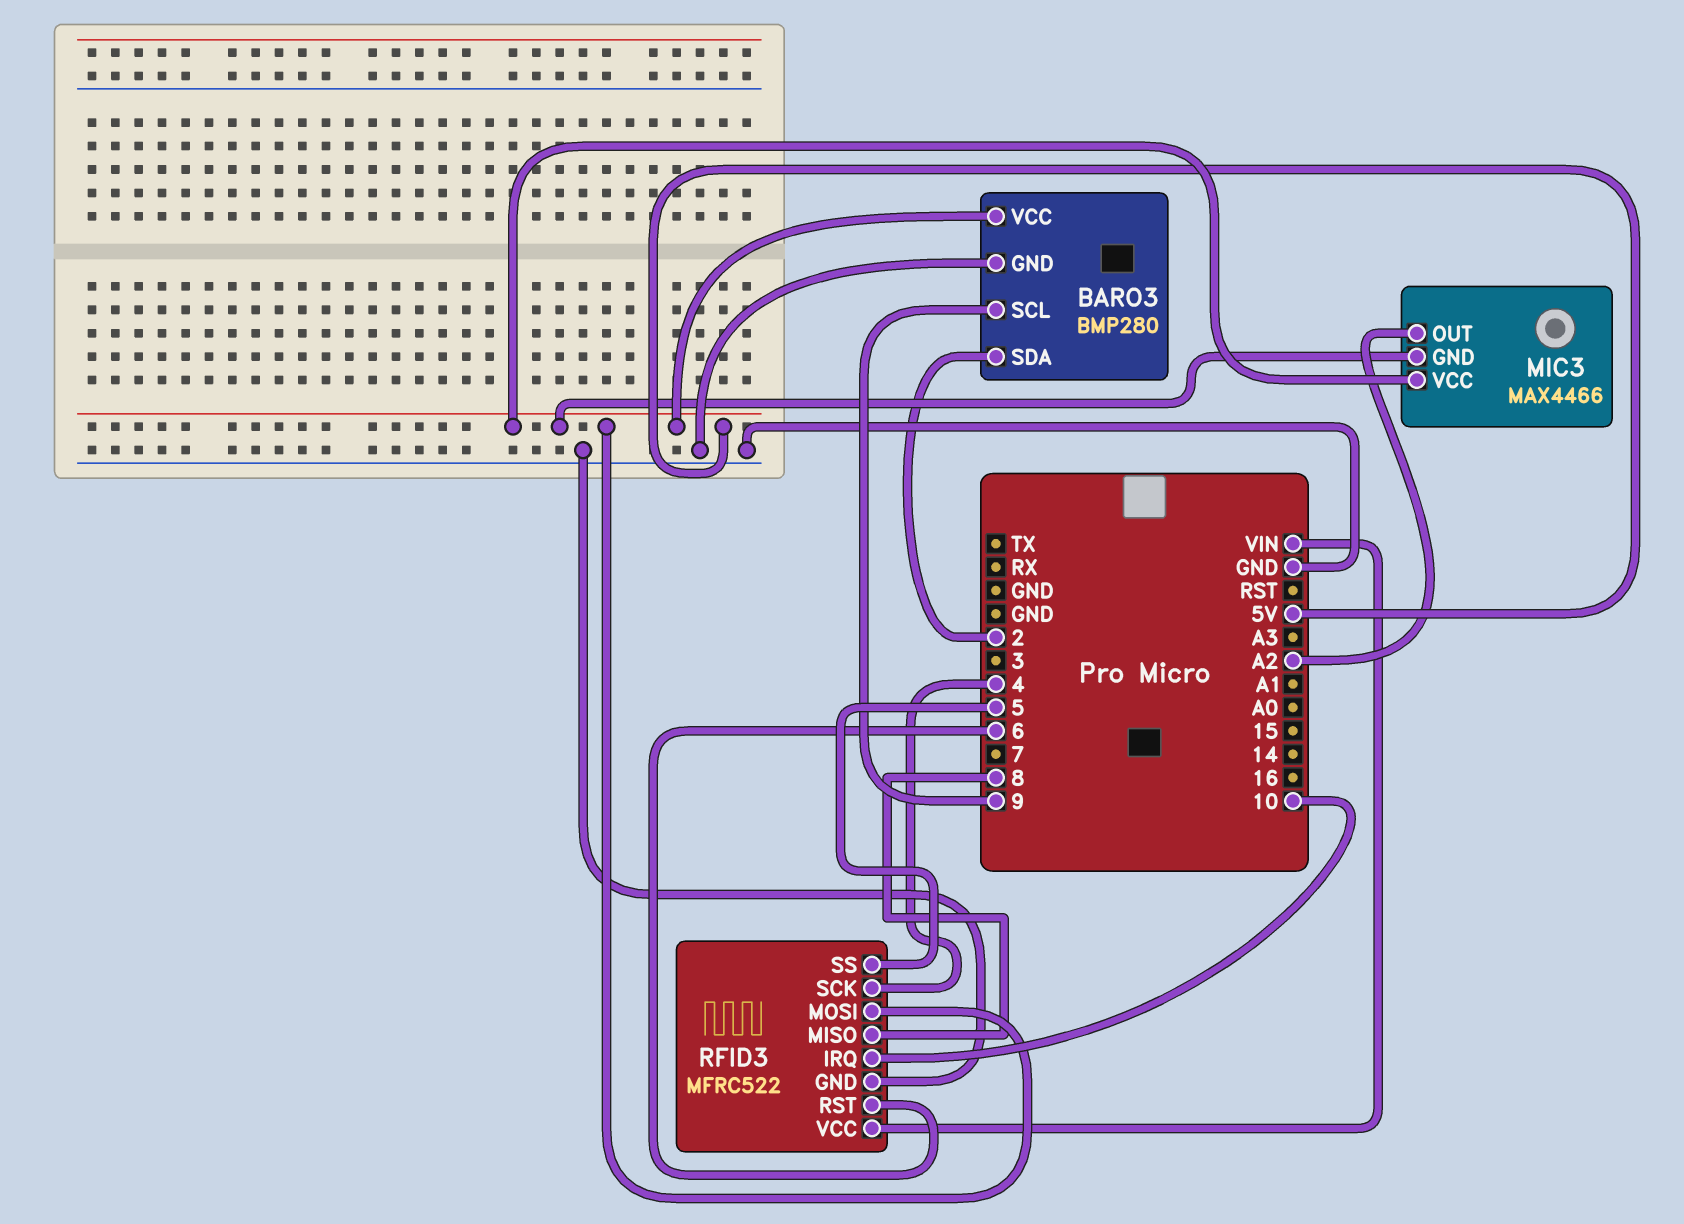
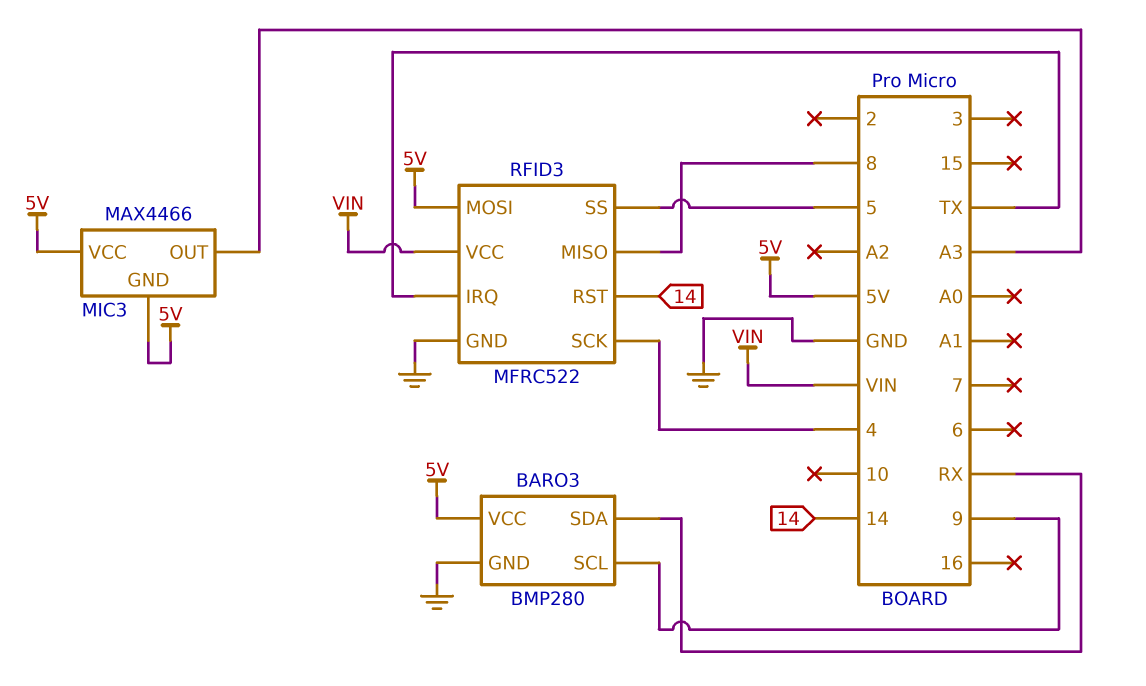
BARO3 pin SDA: 2 -> RX
MIC3 pin OUT: A2 -> A3
RFID3 pin IRQ: 10 -> TX
RFID3 pin RST: 6 -> 14

